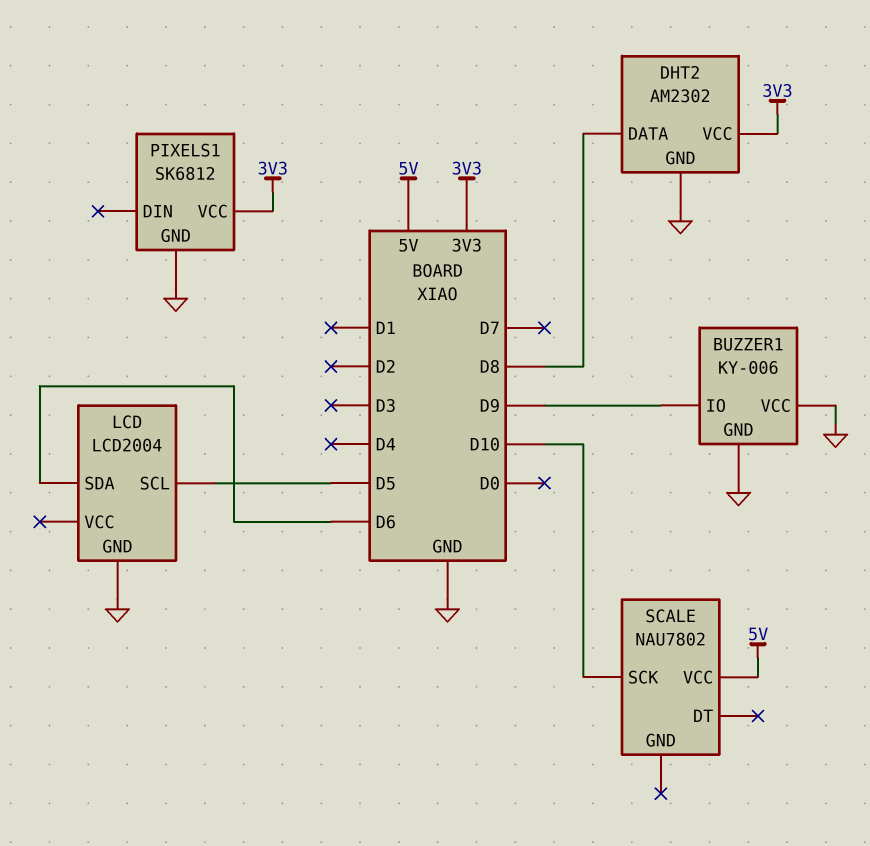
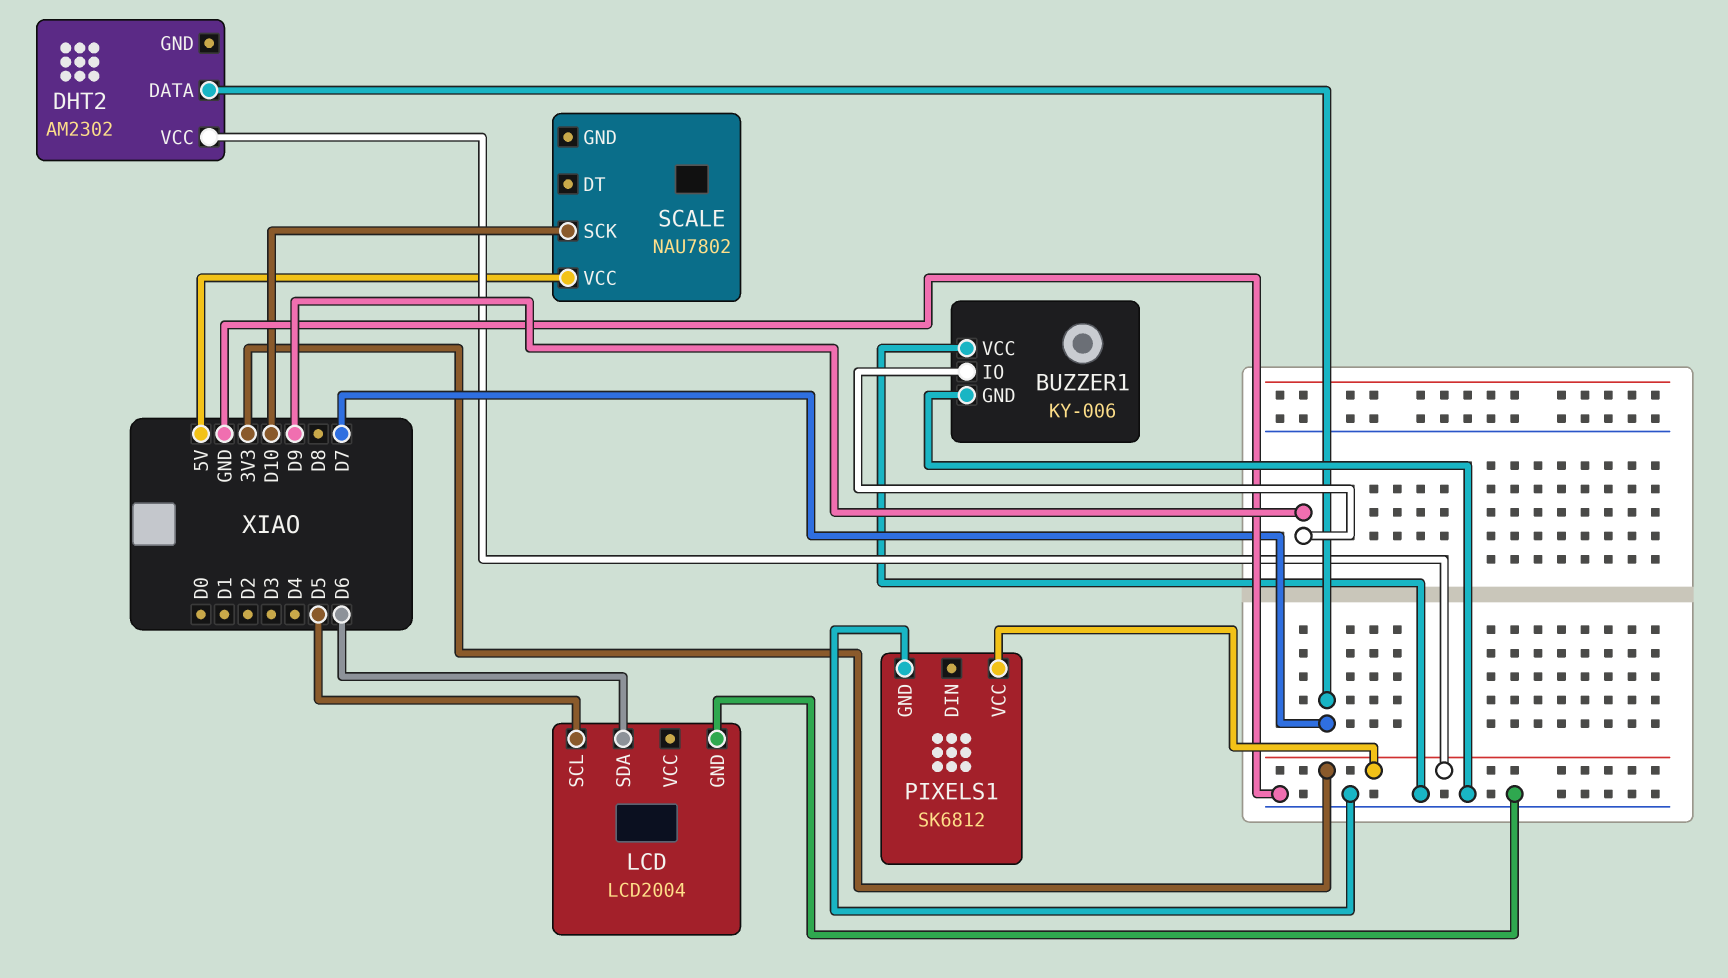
DHT2 pin DATA: D8 -> D7
DHT2 pin GND: GND -> none

